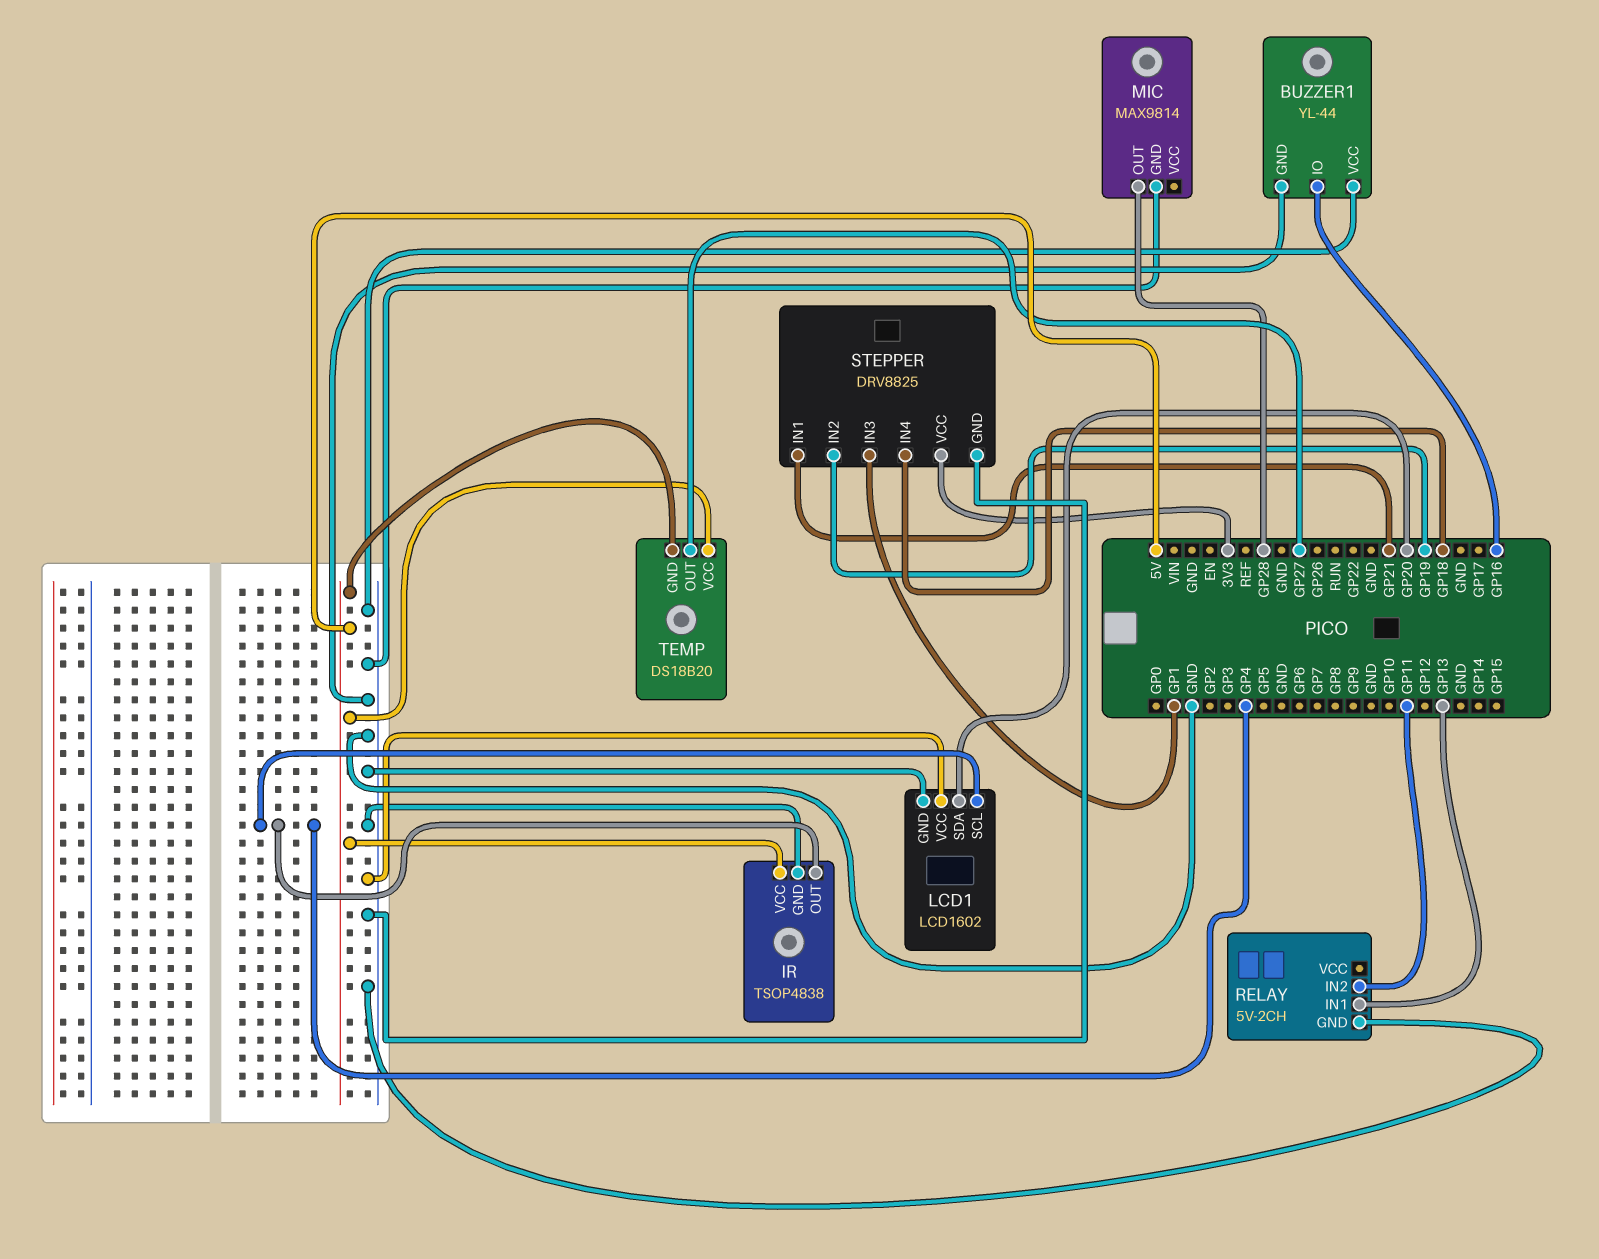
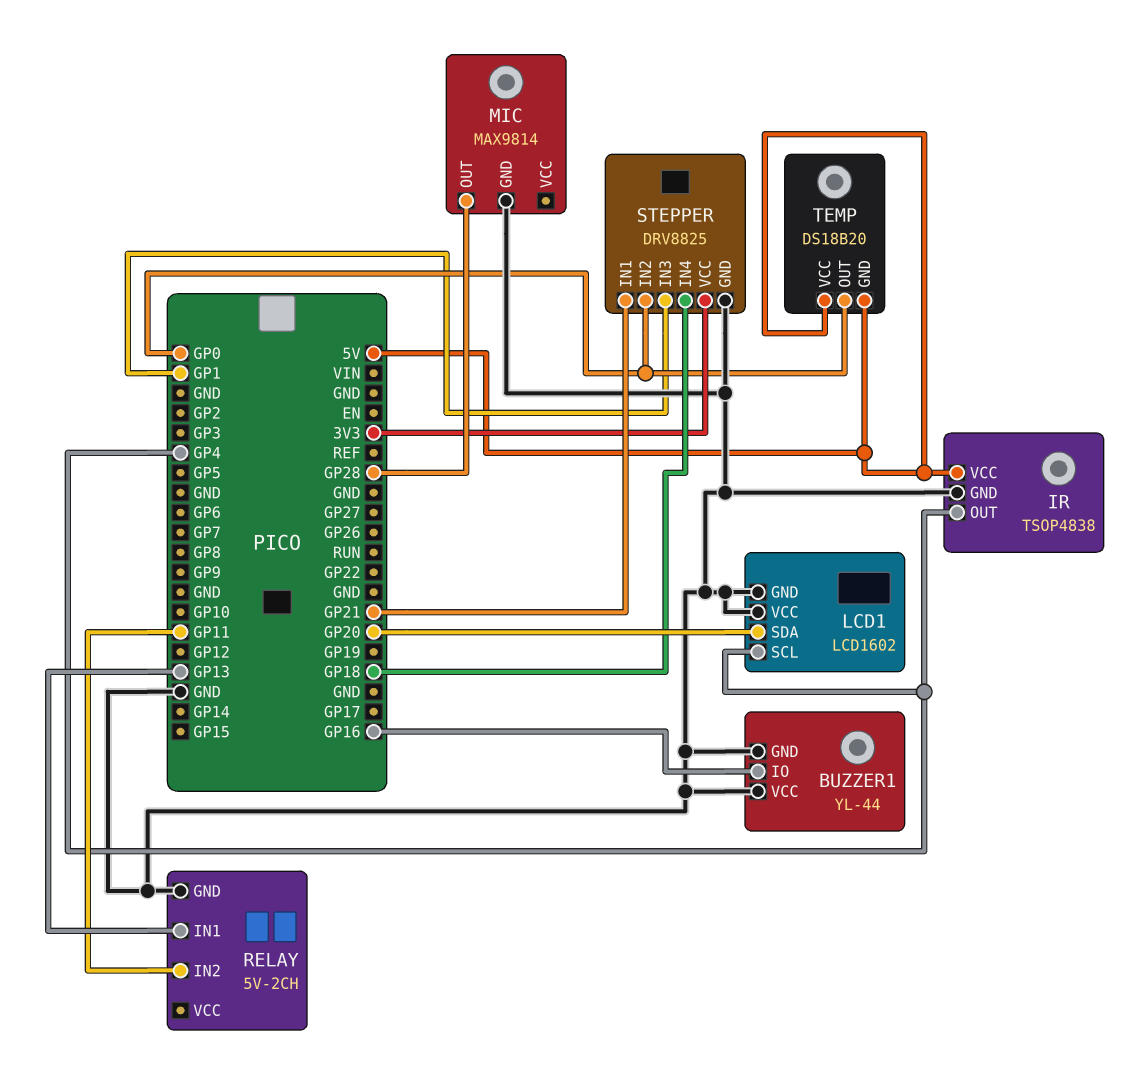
STEPPER pin IN2: GP19 -> GP0
TEMP pin OUT: GP27 -> GP0

